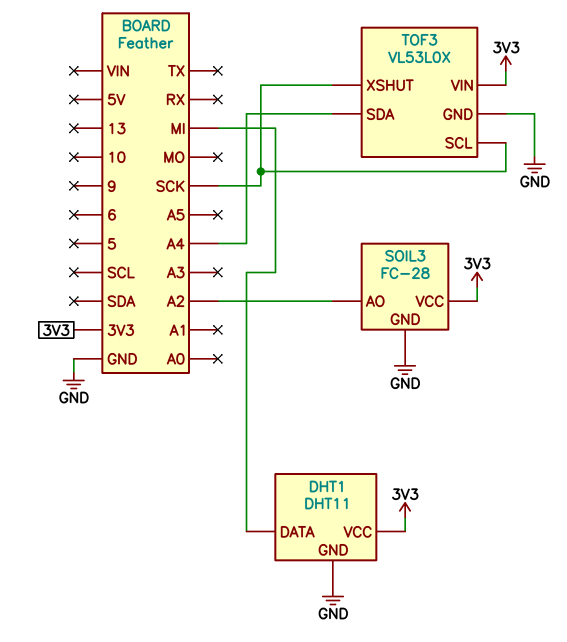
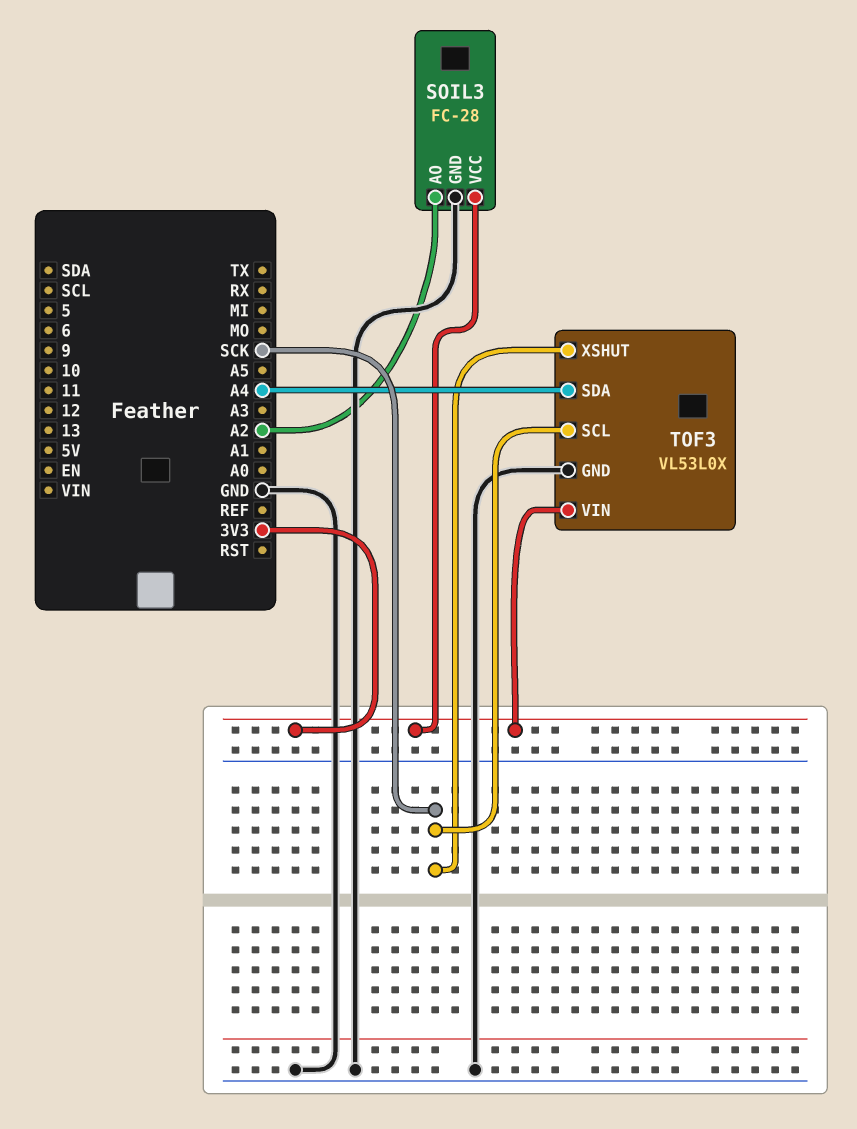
DHT1: DHT11 -> none
DHT1 pin DATA: MI -> none
DHT1 pin GND: GND -> none
DHT1 pin VCC: 3V3 -> none

